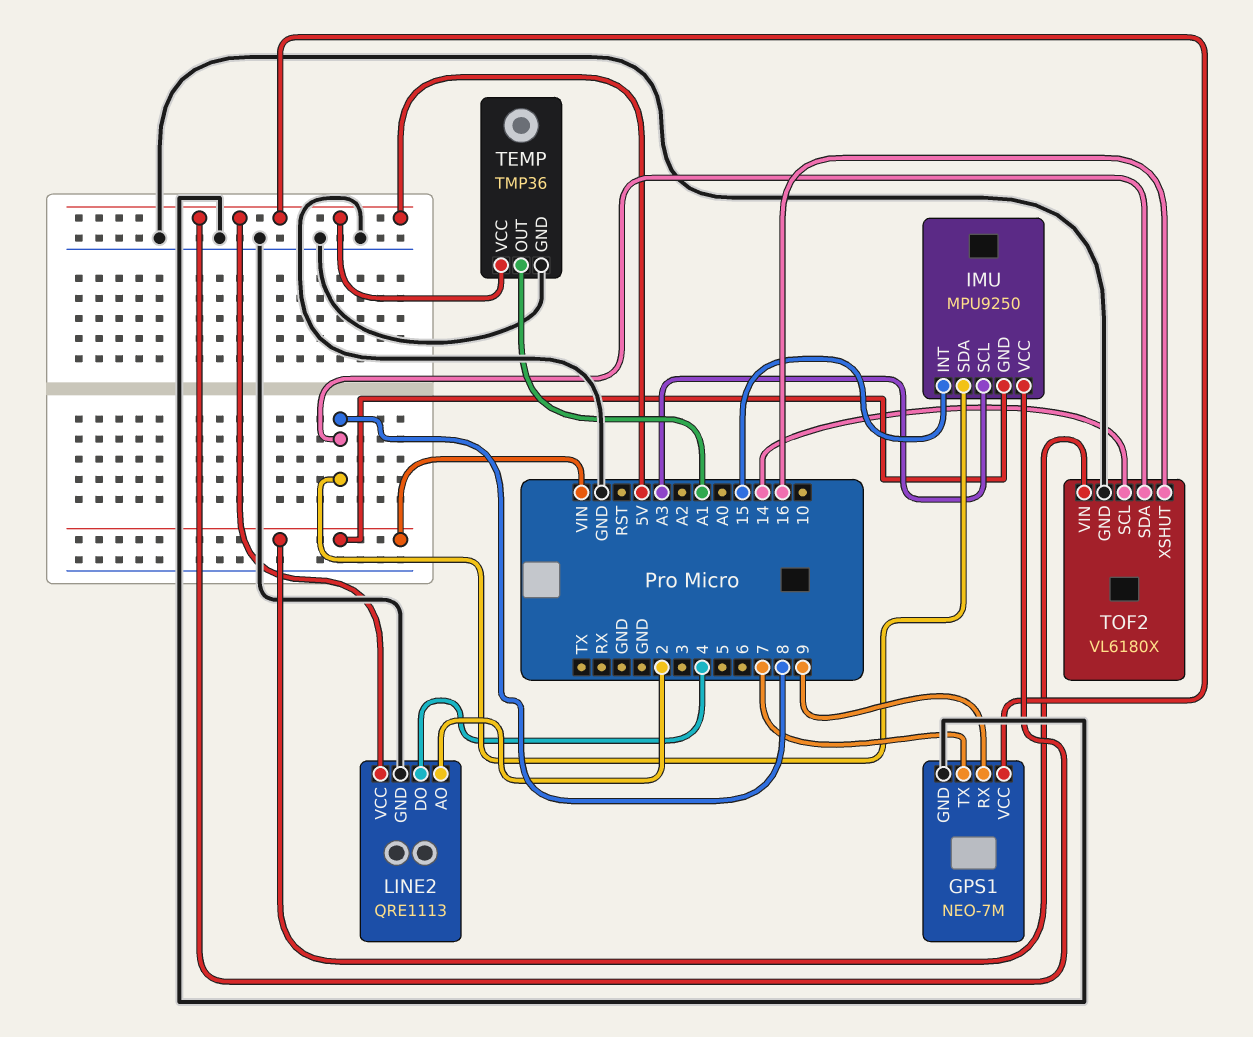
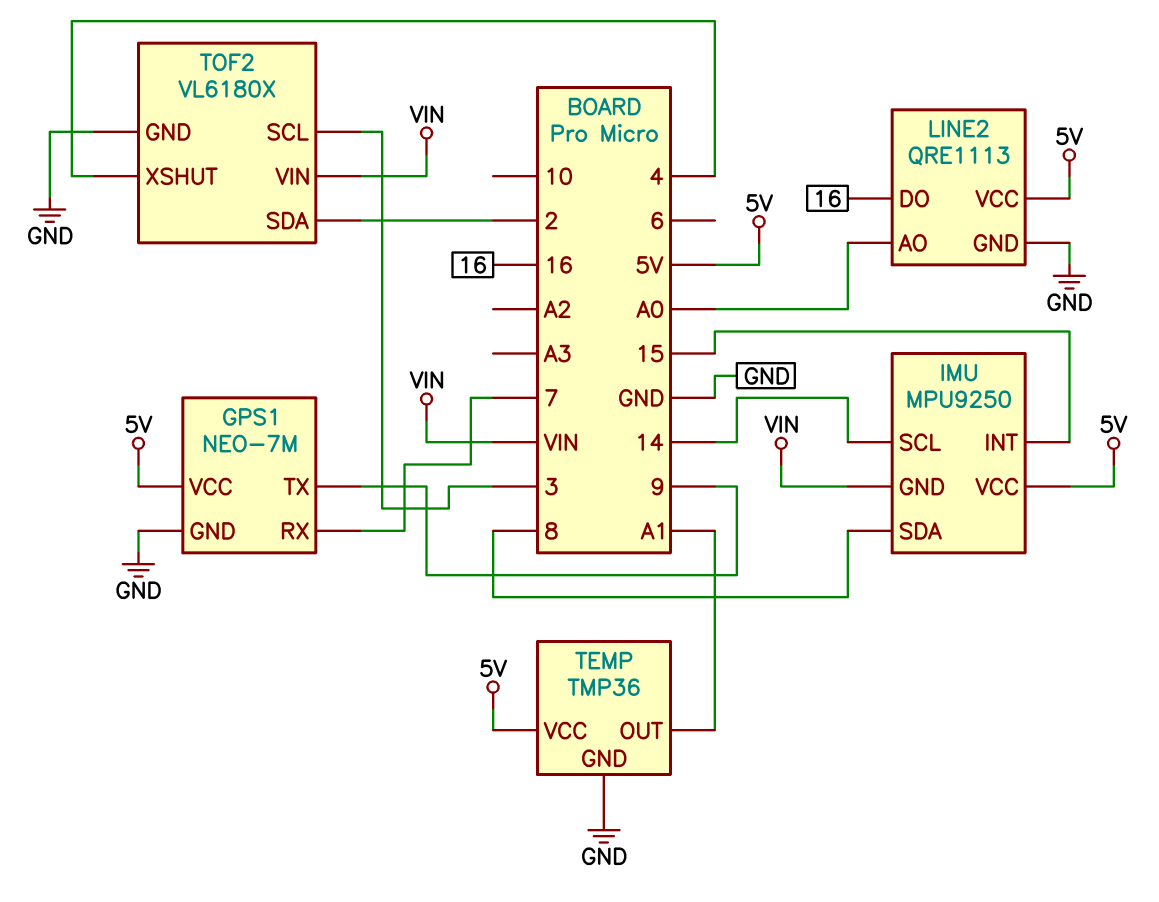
GPS1 pin RX: 9 -> 7
GPS1 pin TX: 7 -> 9
IMU pin SCL: A3 -> 14
LINE2 pin AO: 2 -> A0
LINE2 pin DO: 4 -> 16
TOF2 pin SCL: 14 -> 3
TOF2 pin SDA: 8 -> 2
TOF2 pin XSHUT: 16 -> 4

